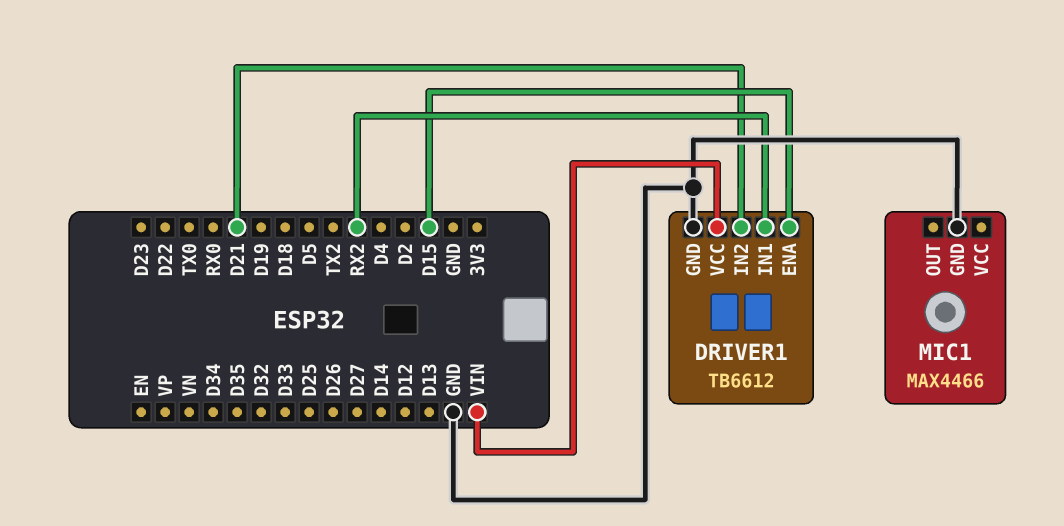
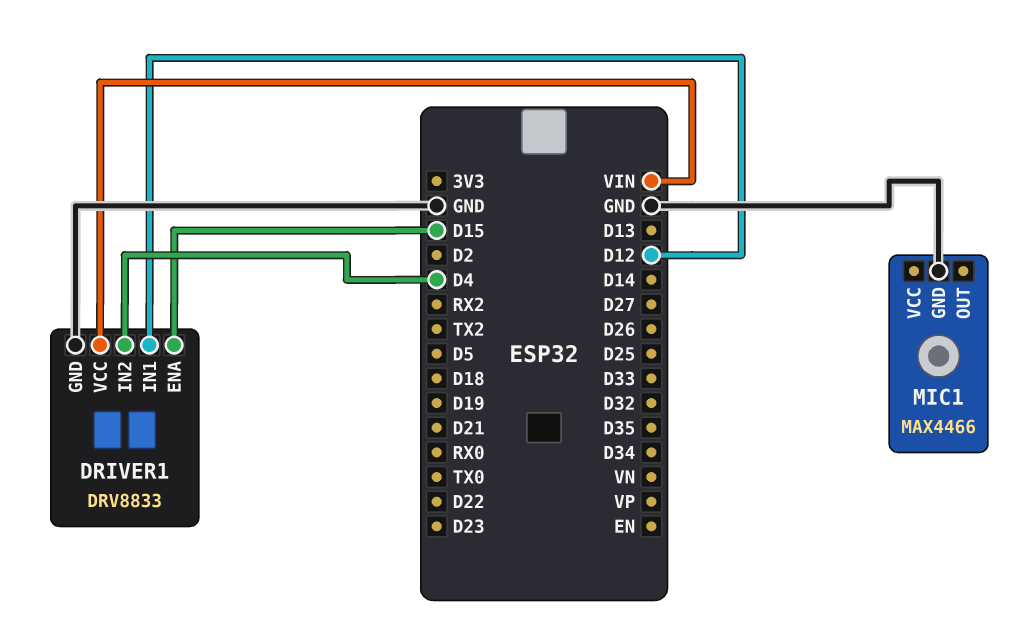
DRIVER1: TB6612 -> DRV8833
DRIVER1 pin IN1: RX2 -> D12
DRIVER1 pin IN2: D21 -> D4

